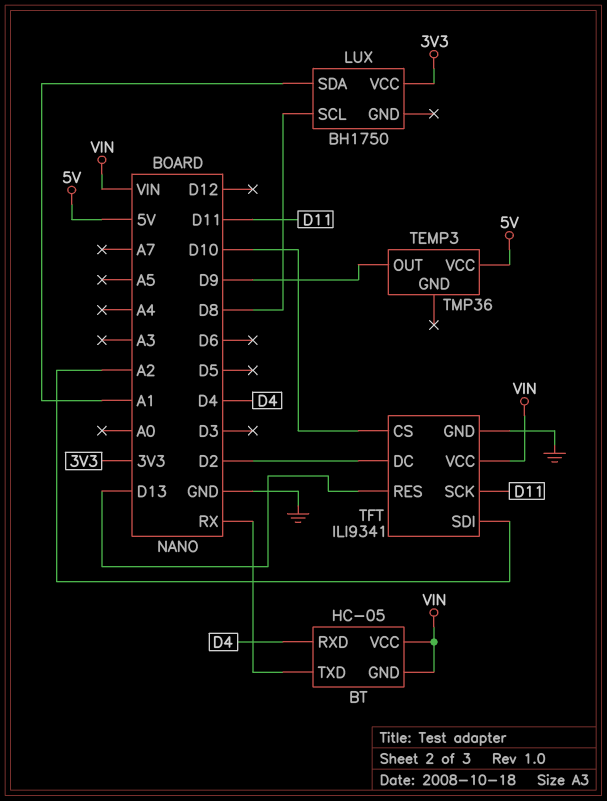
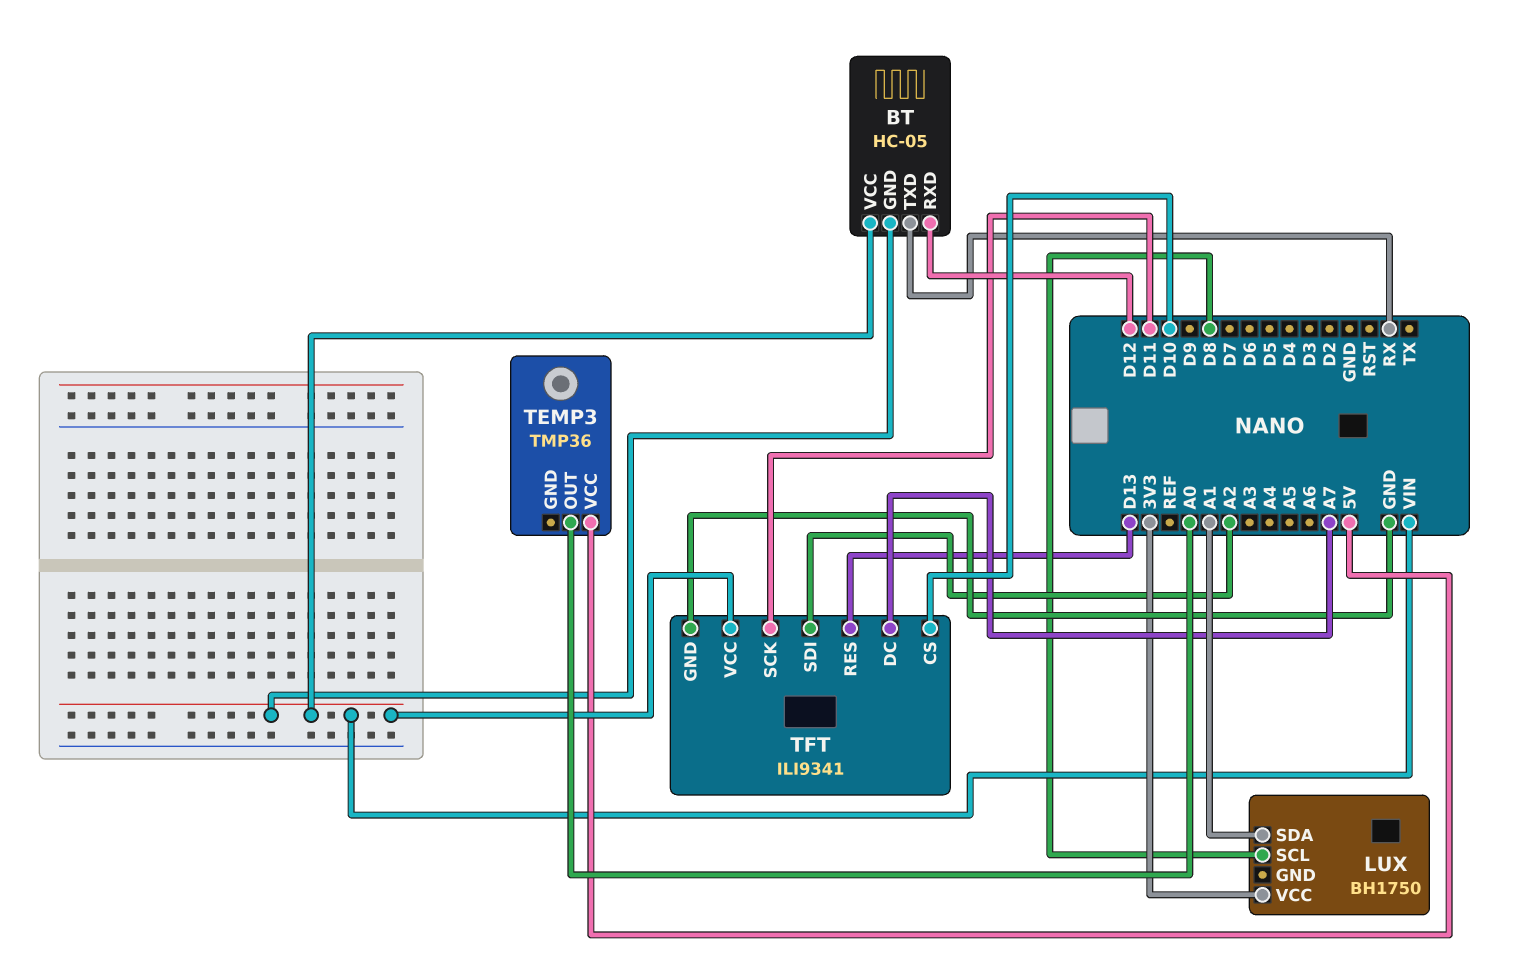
BT pin RXD: D4 -> D12
TEMP3 pin OUT: D9 -> A0
TFT pin DC: D2 -> A7

